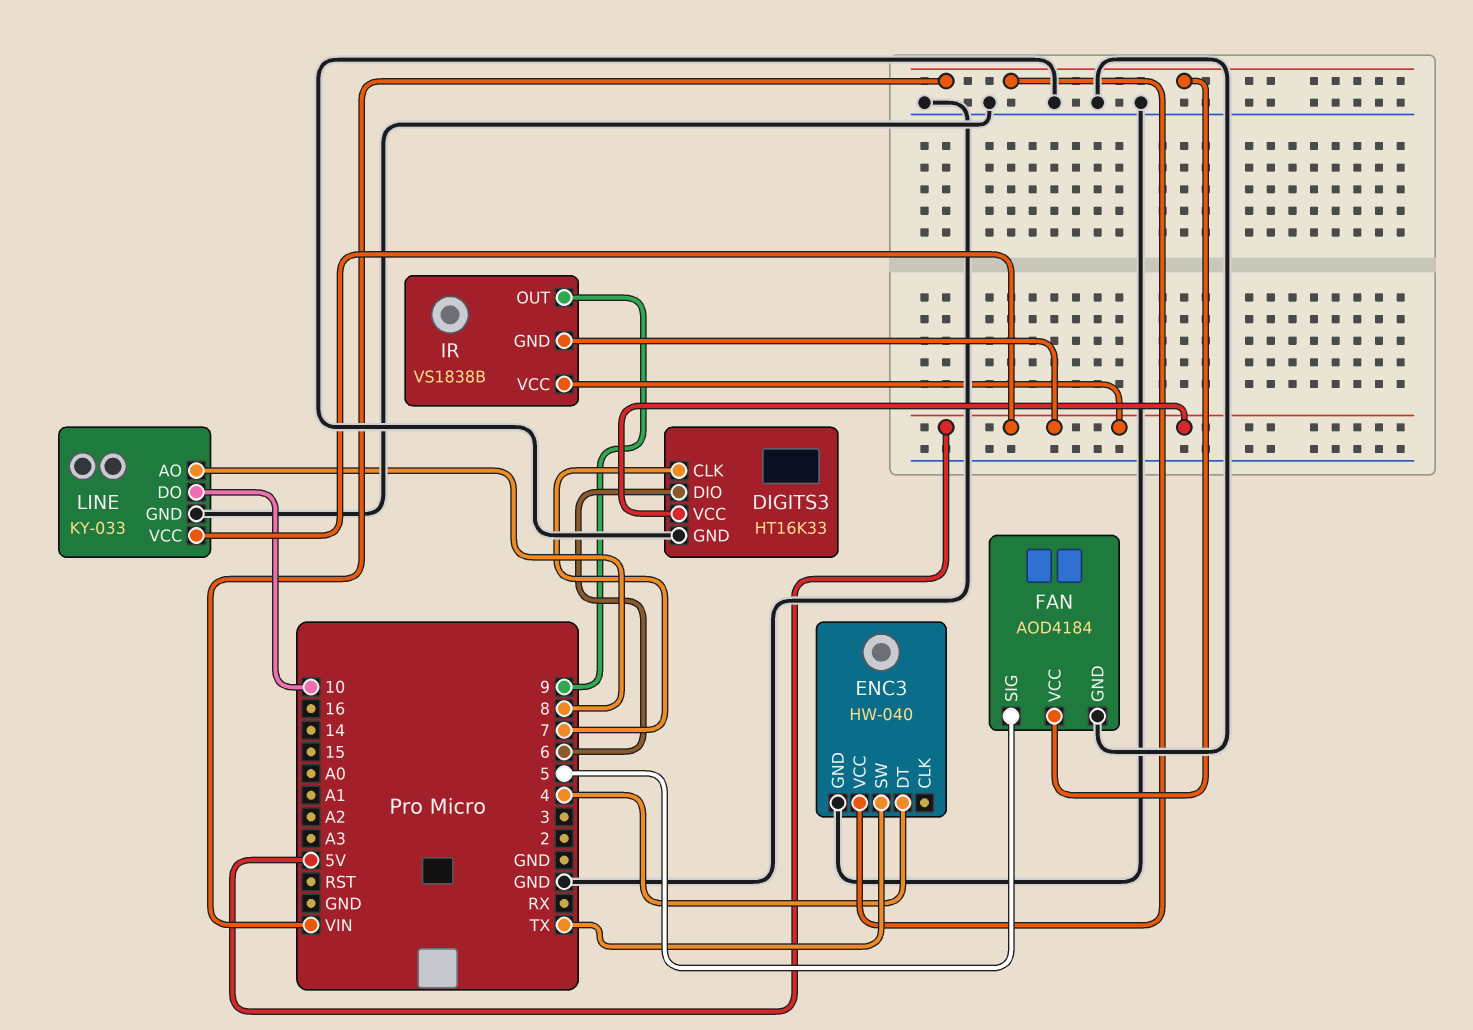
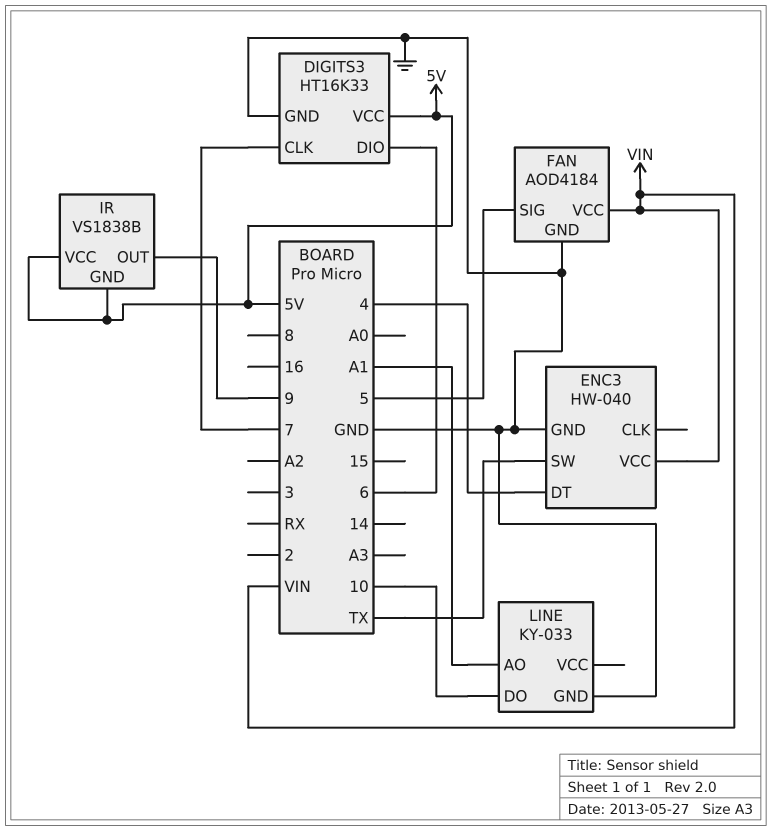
LINE pin AO: 8 -> A1
LINE pin VCC: 5V -> none

